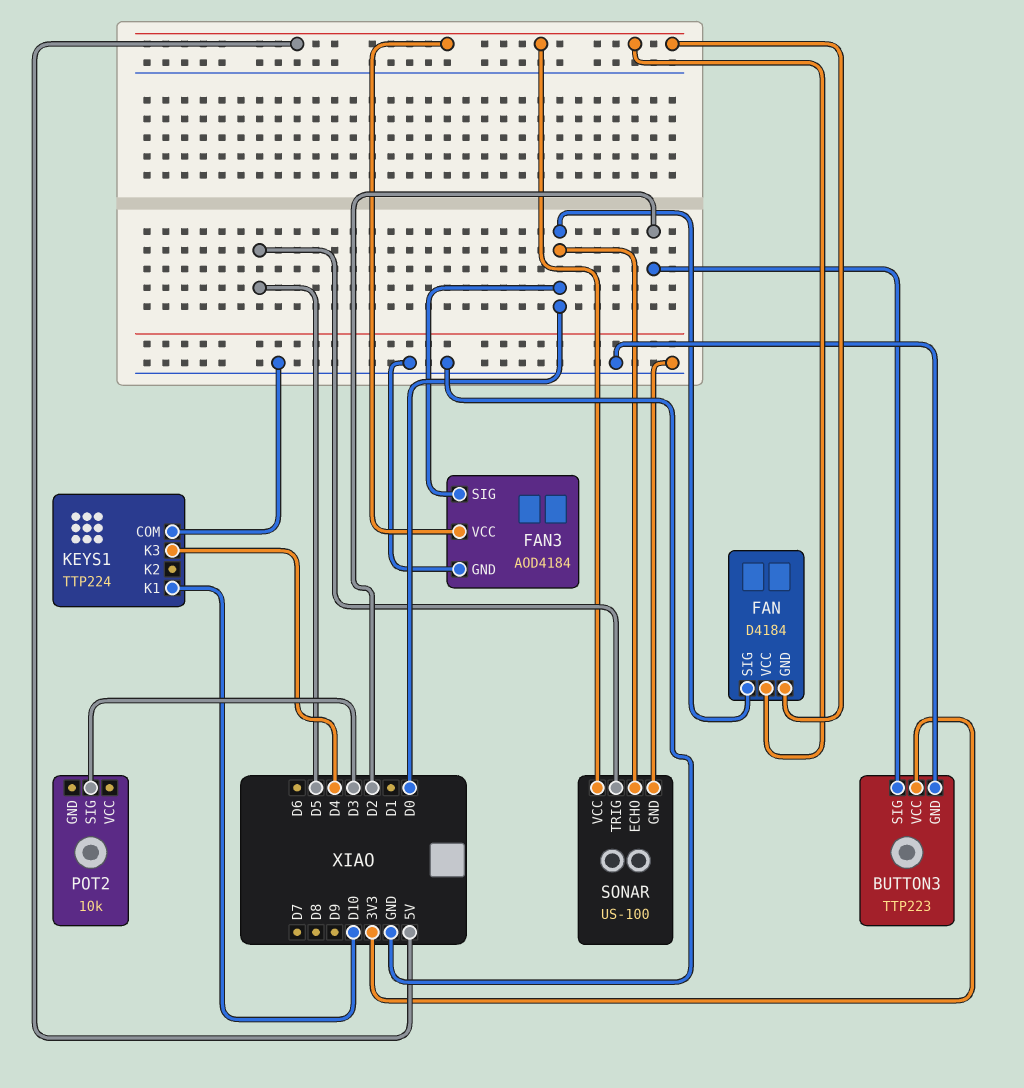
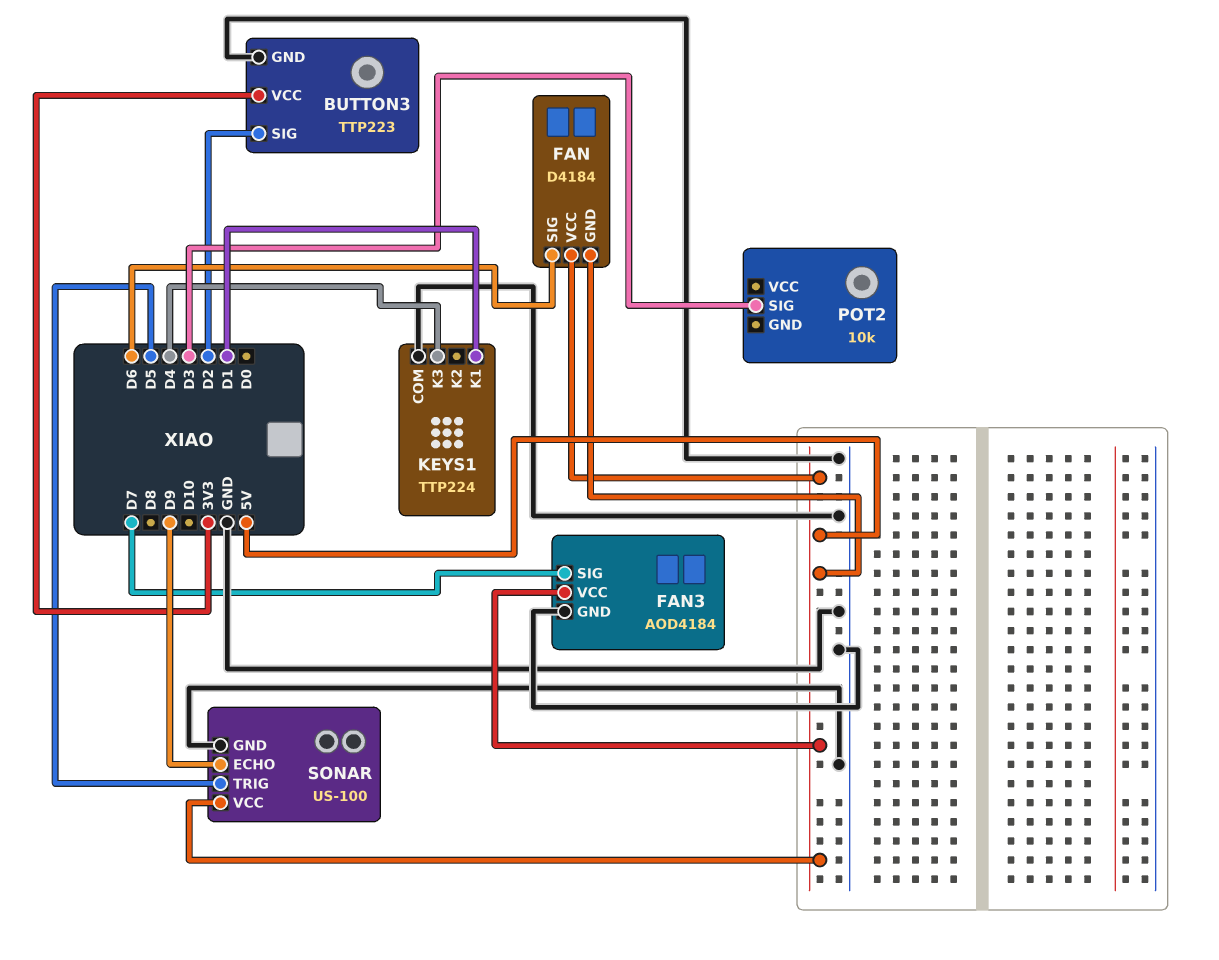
FAN pin SIG: D0 -> D6
FAN3 pin SIG: D0 -> D7
KEYS1 pin K1: D10 -> D1
SONAR pin ECHO: D0 -> D9

